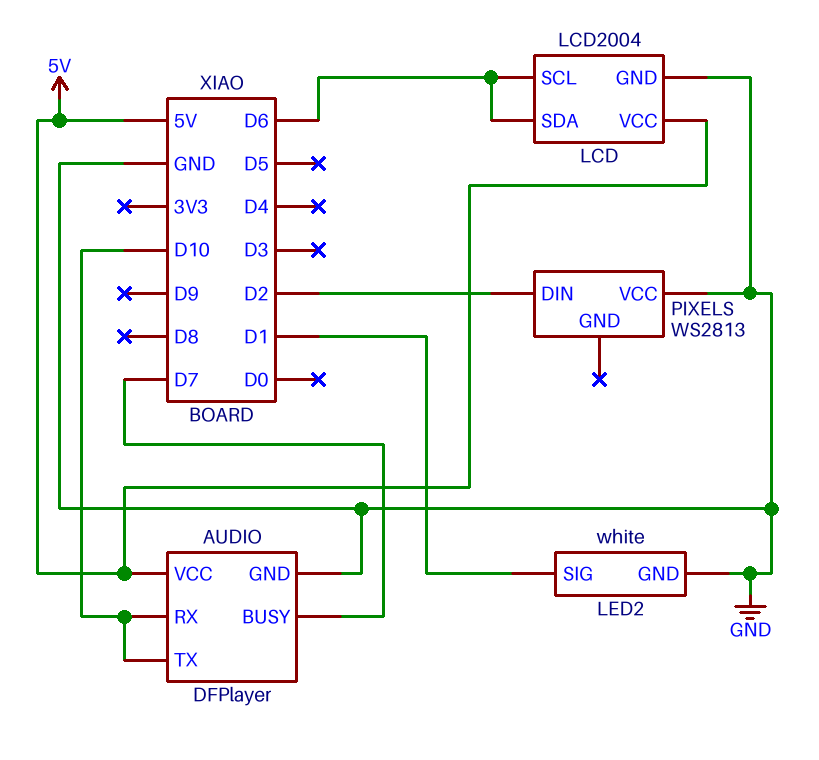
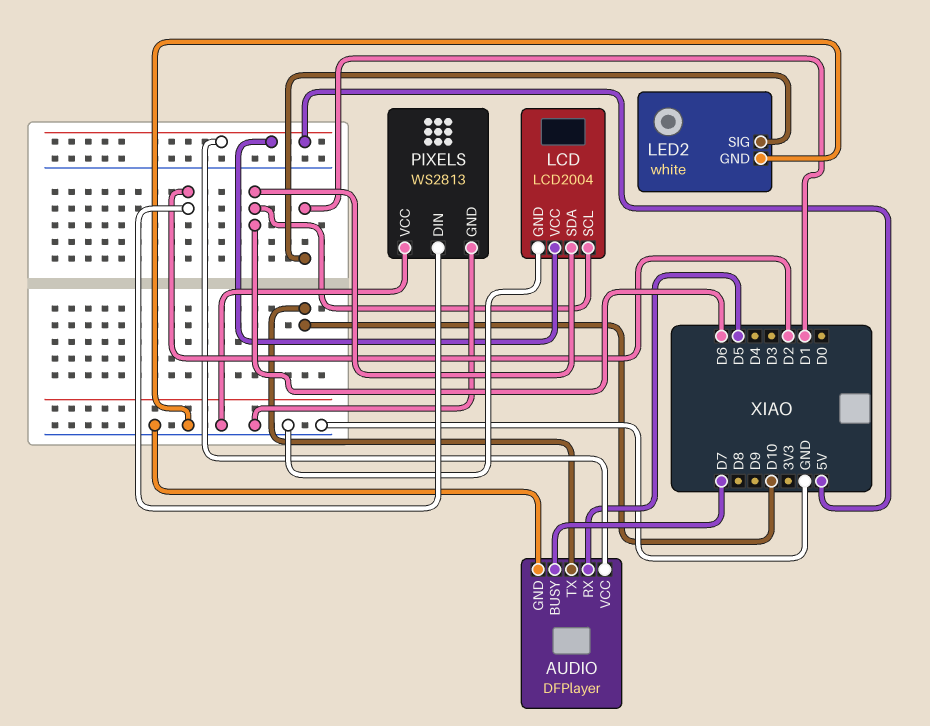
AUDIO pin RX: D10 -> D5
PIXELS pin GND: none -> GND

